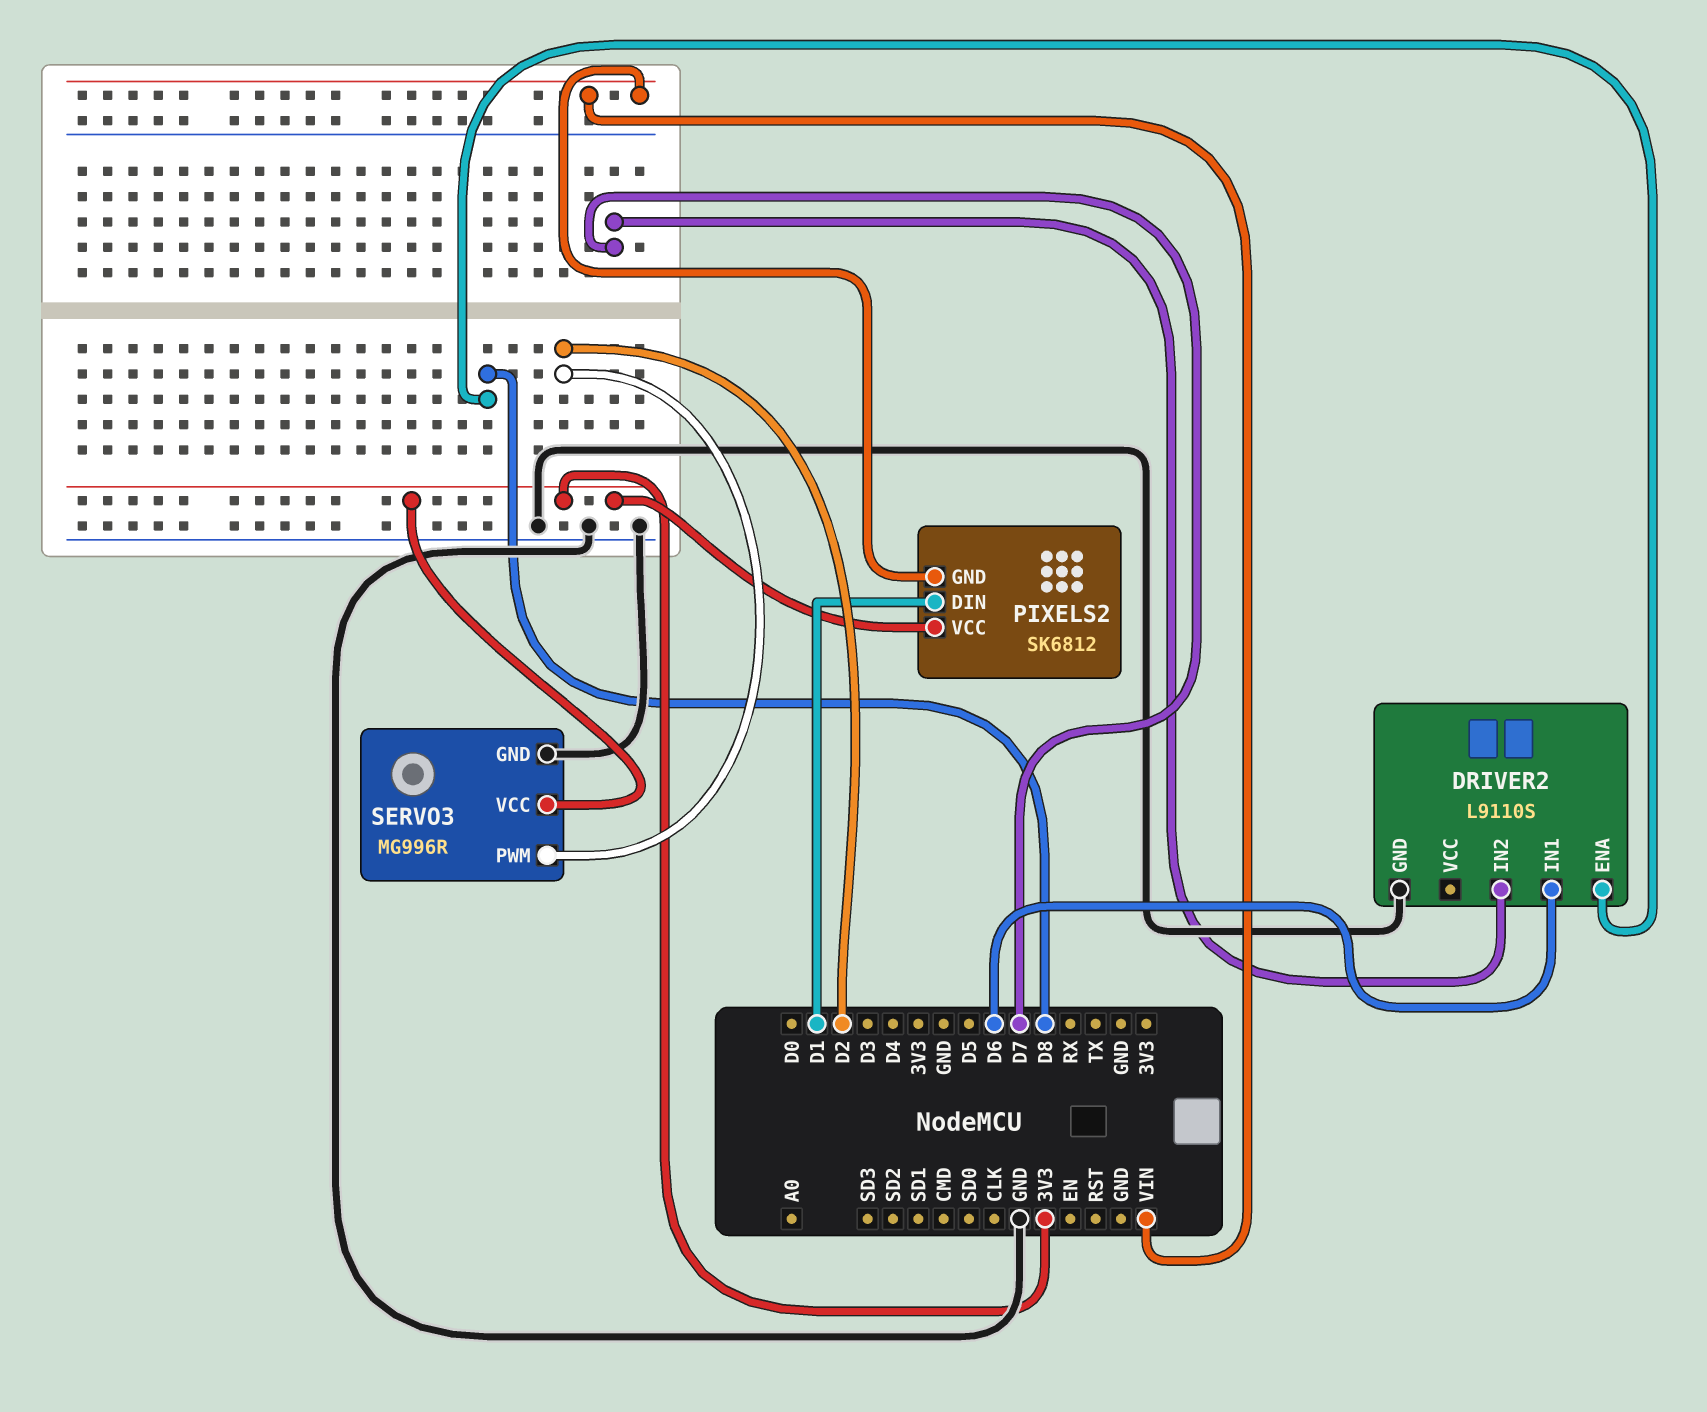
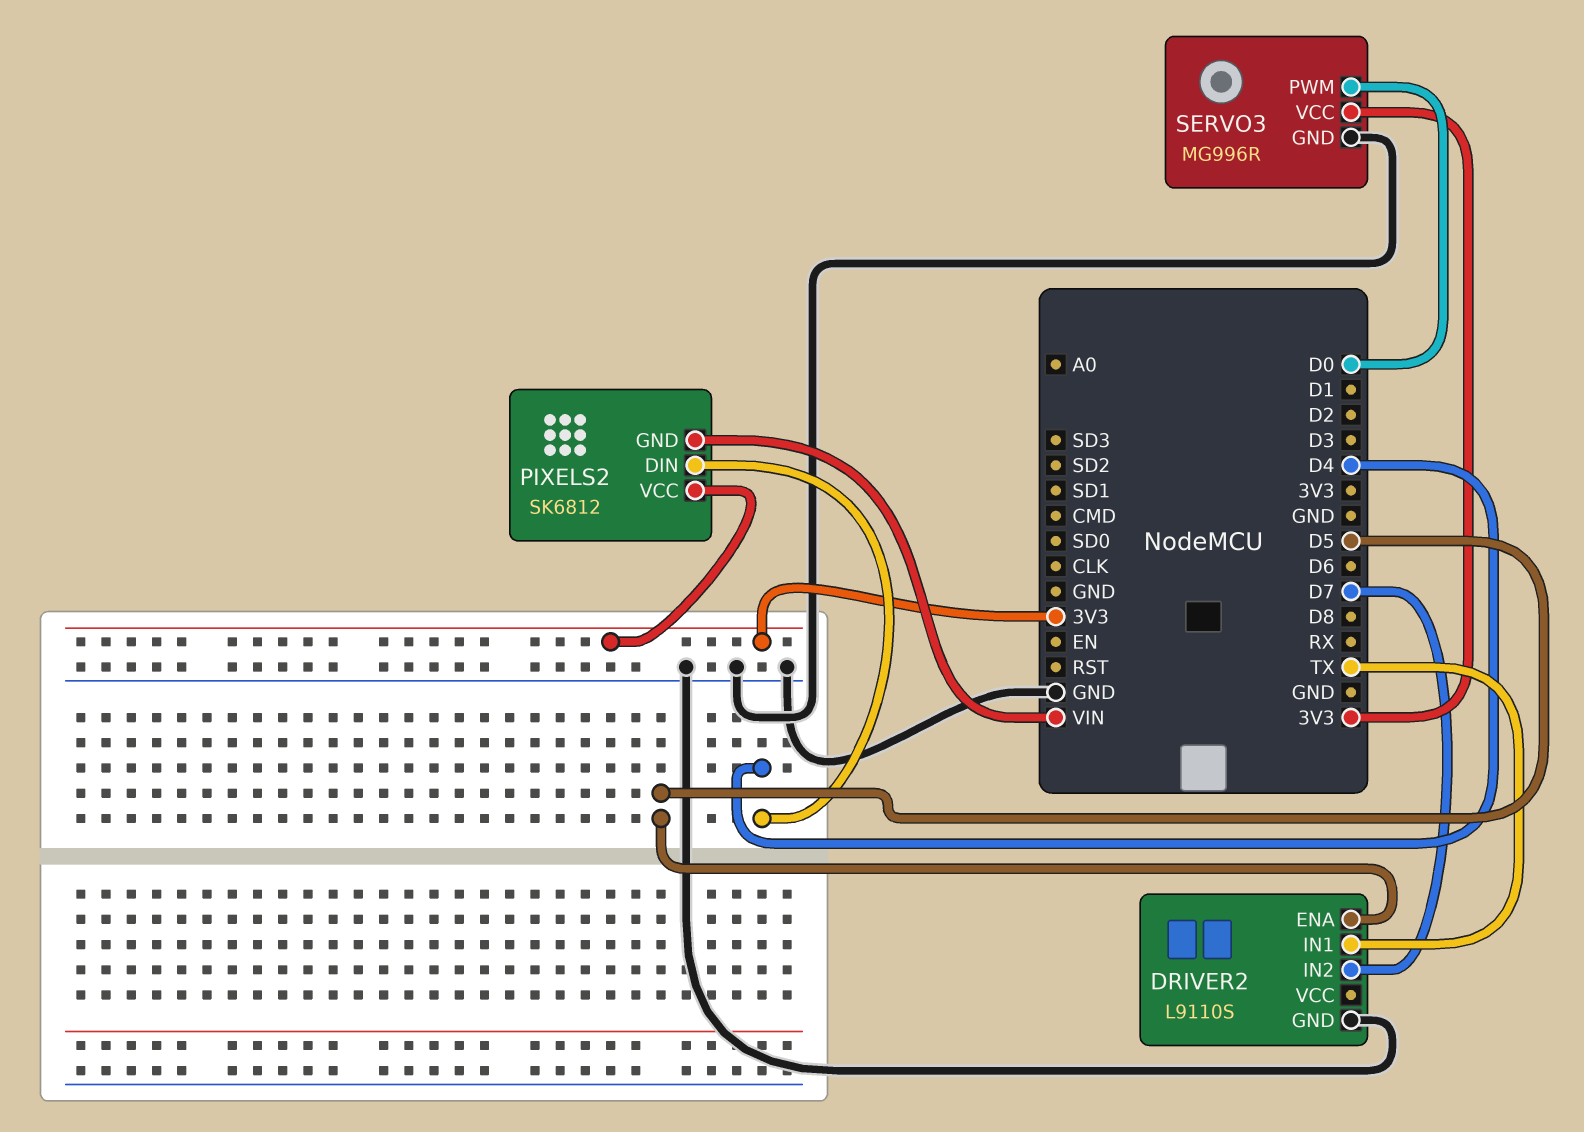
DRIVER2 pin ENA: D8 -> D5
DRIVER2 pin IN1: D6 -> TX
PIXELS2 pin DIN: D1 -> D4
SERVO3 pin PWM: D2 -> D0

